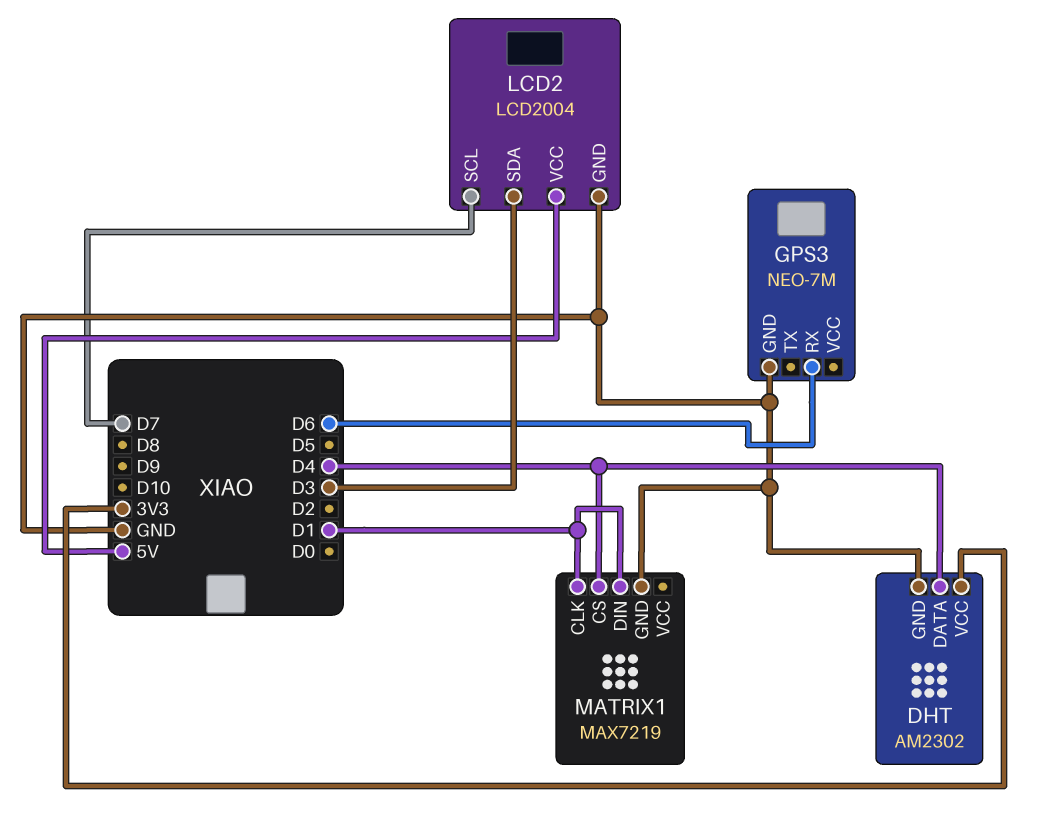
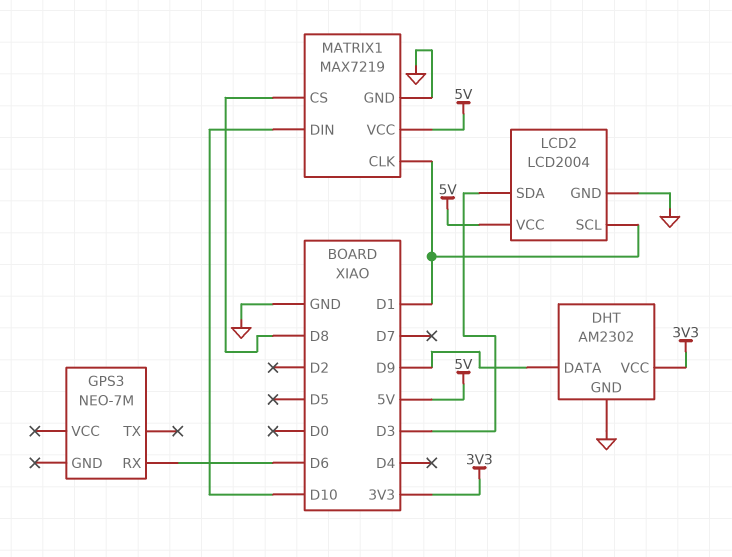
DHT pin DATA: D4 -> D9
GPS3 pin GND: GND -> none
LCD2 pin SCL: D7 -> D1
MATRIX1 pin CS: D4 -> D8
MATRIX1 pin DIN: D1 -> D10
MATRIX1 pin VCC: none -> 5V

